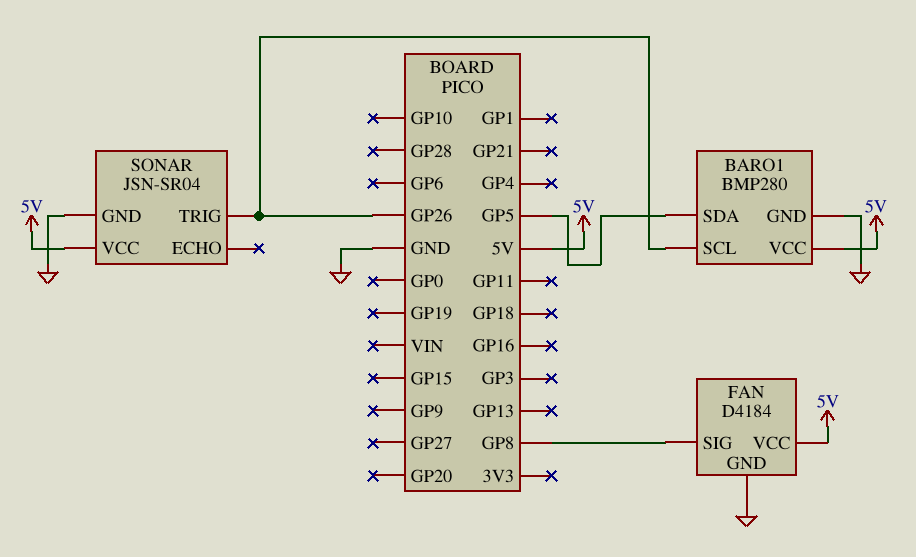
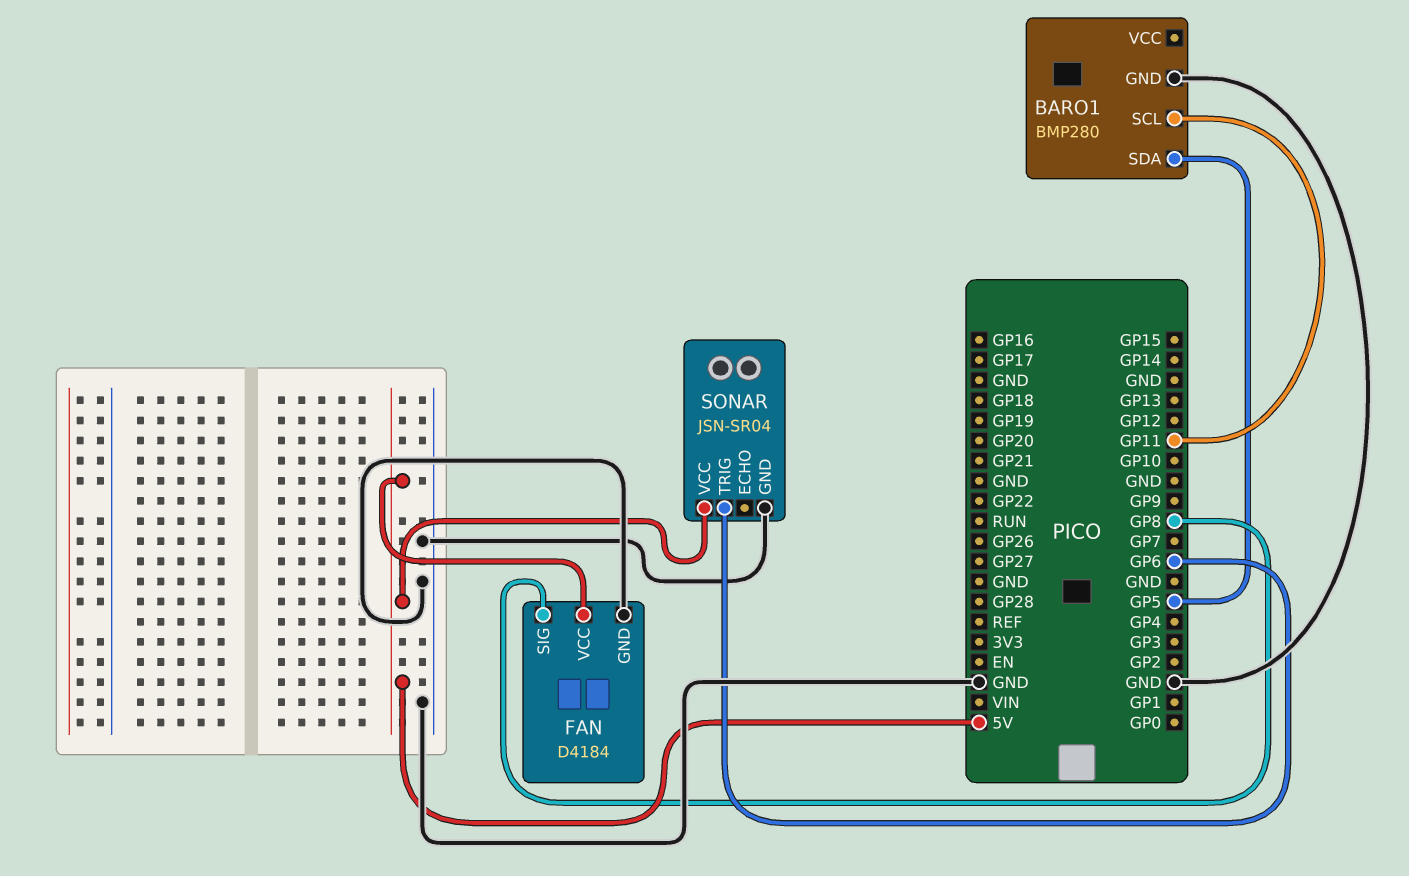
BARO1 pin SCL: GP26 -> GP11
BARO1 pin VCC: 5V -> none
SONAR pin TRIG: GP26 -> GP6

